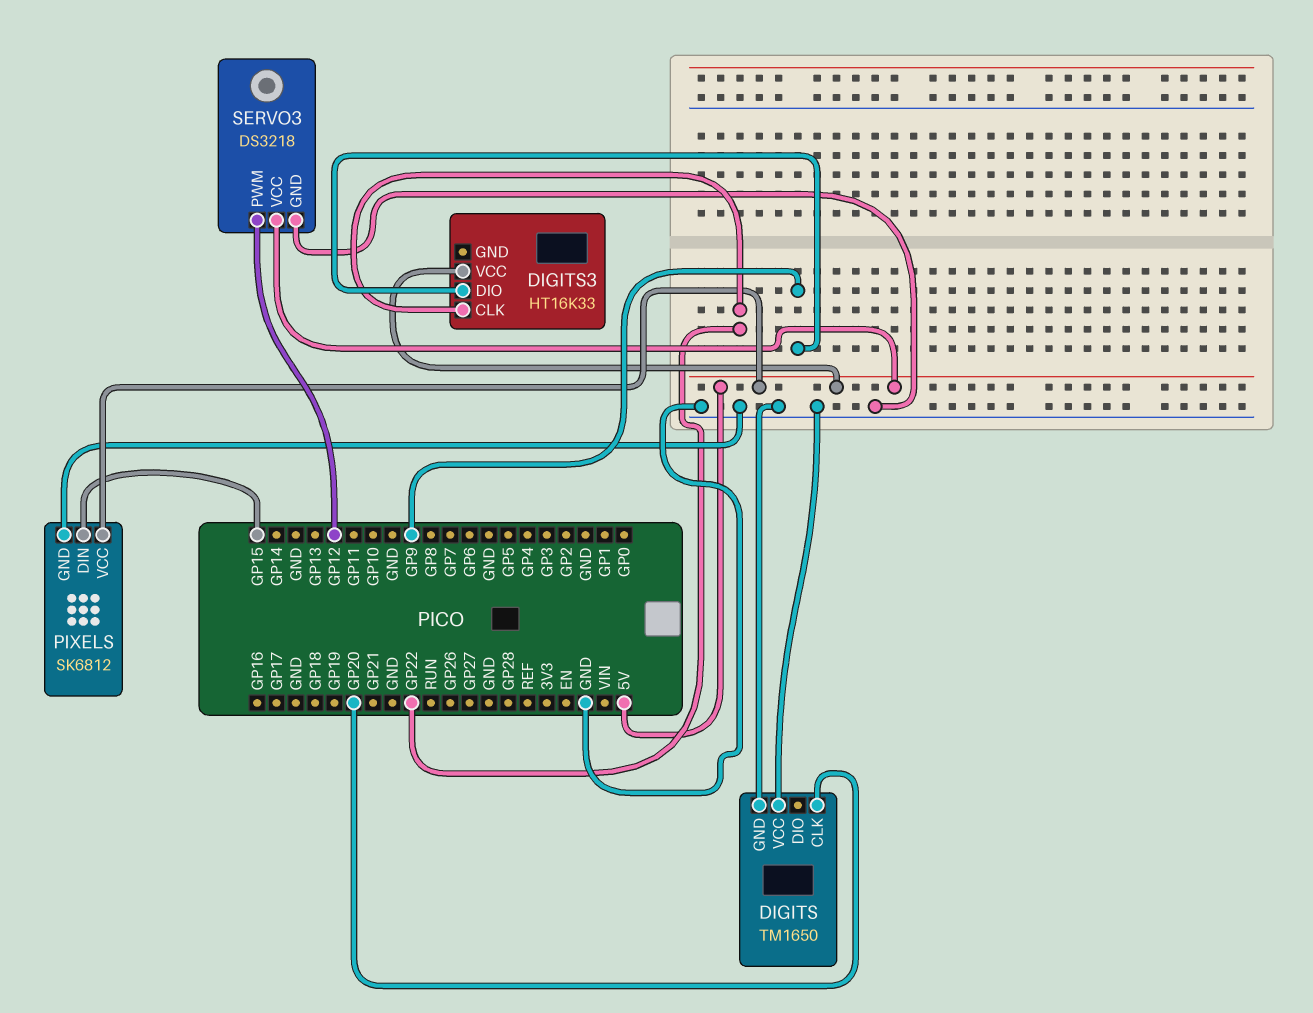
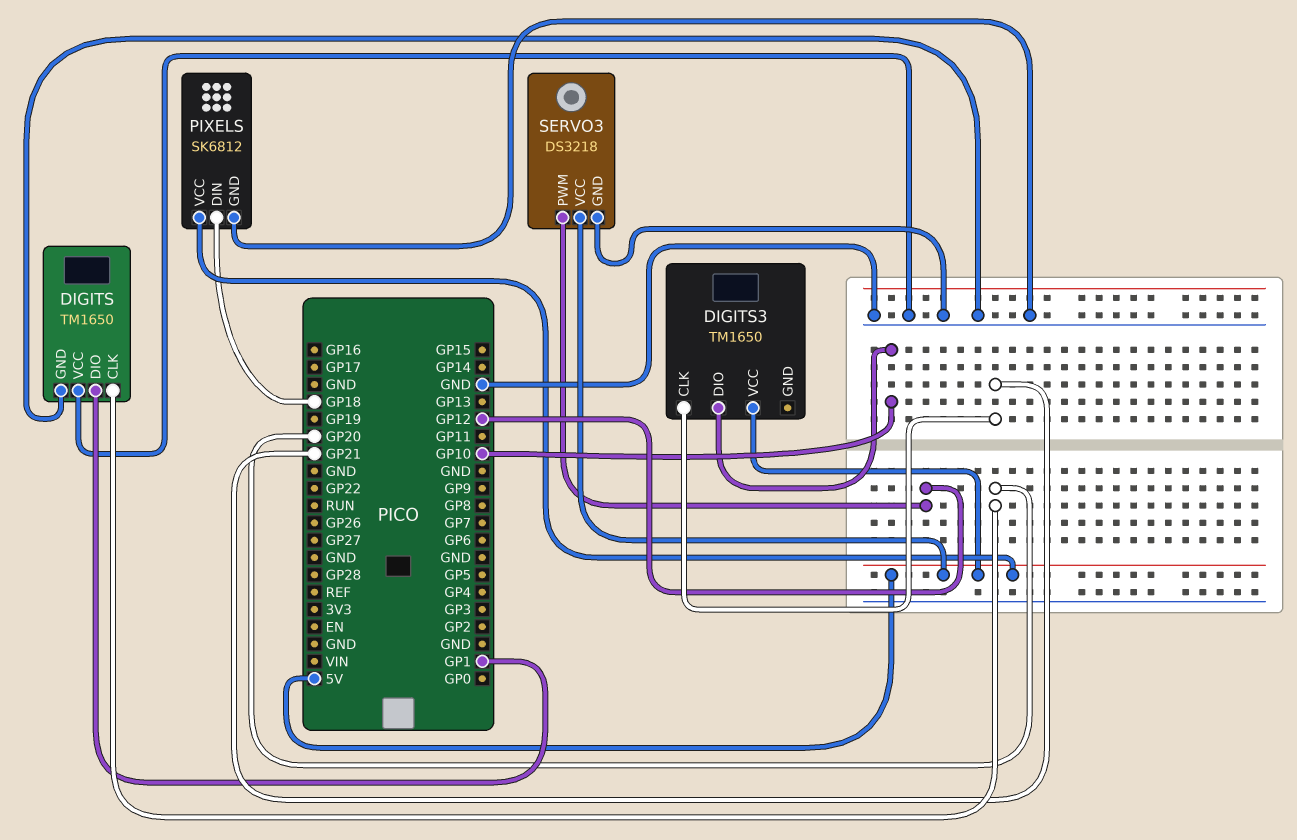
DIGITS pin DIO: none -> GP1
DIGITS3: HT16K33 -> TM1650
DIGITS3 pin CLK: GP22 -> GP21
DIGITS3 pin DIO: GP9 -> GP10
PIXELS pin DIN: GP15 -> GP18

